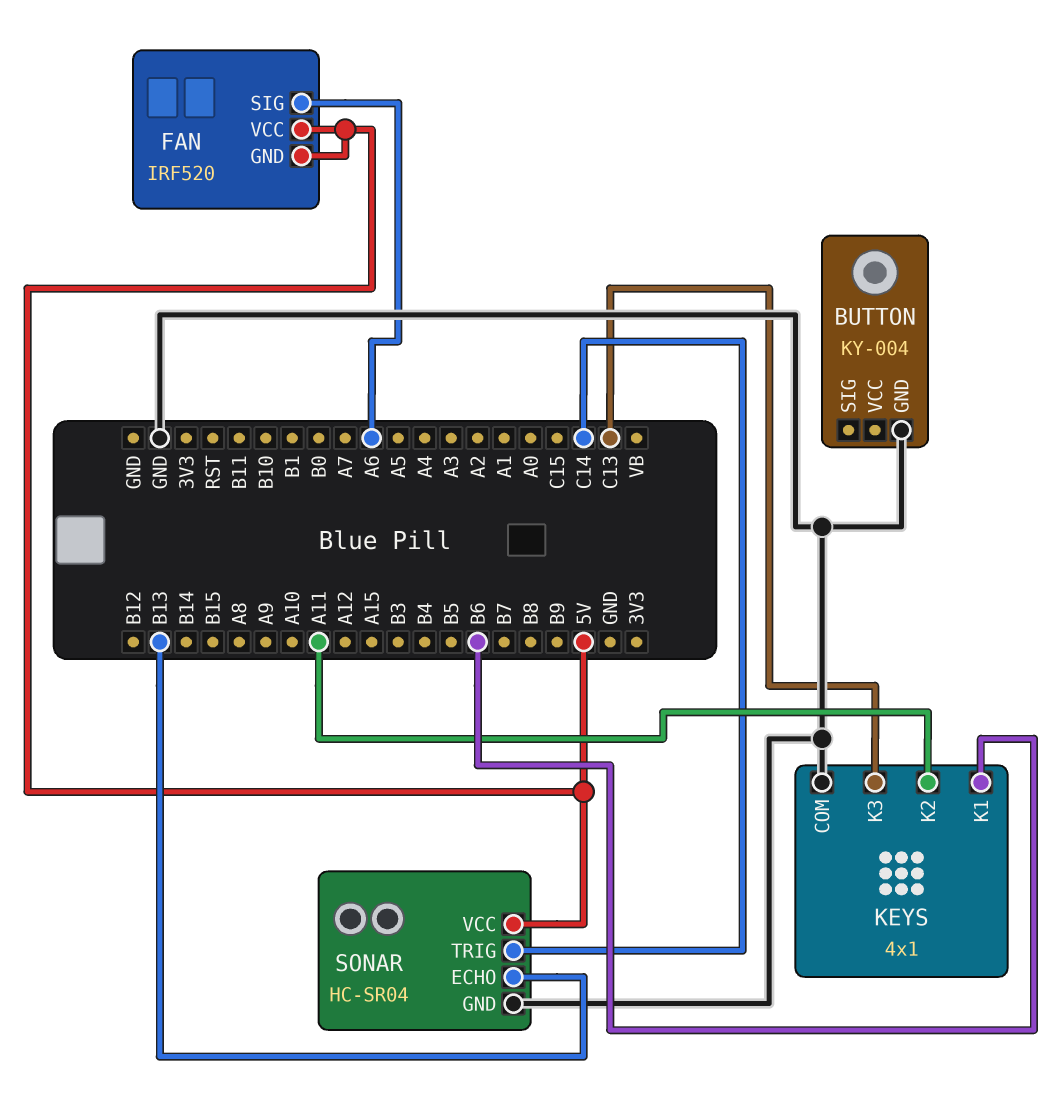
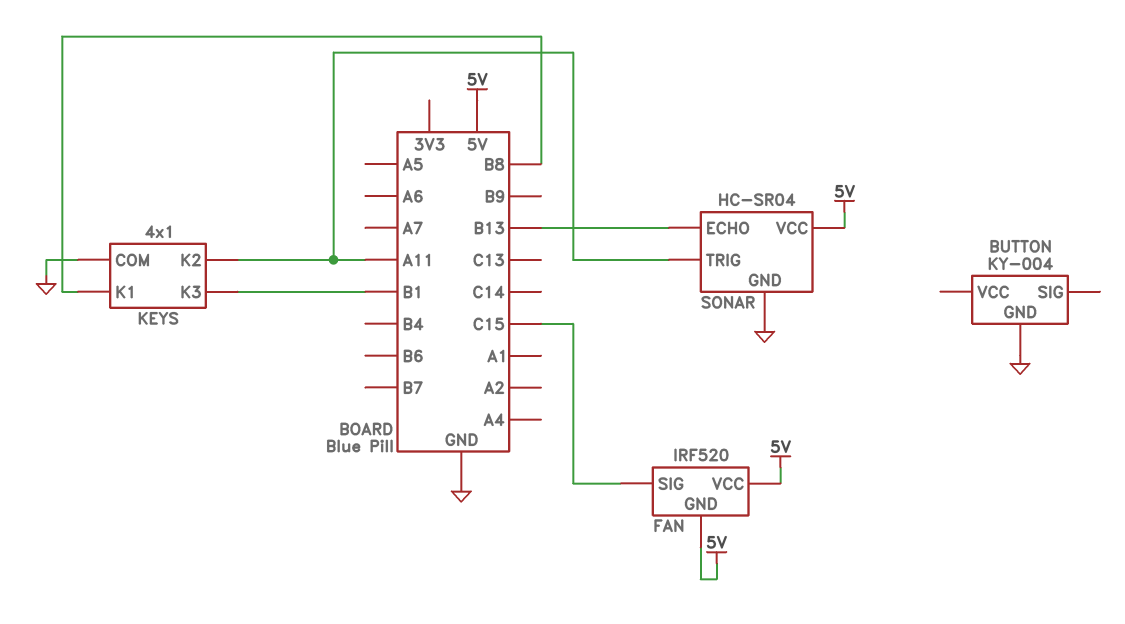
FAN pin SIG: A6 -> C15
KEYS pin K1: B6 -> B8
KEYS pin K3: C13 -> B1
SONAR pin TRIG: C14 -> A11

